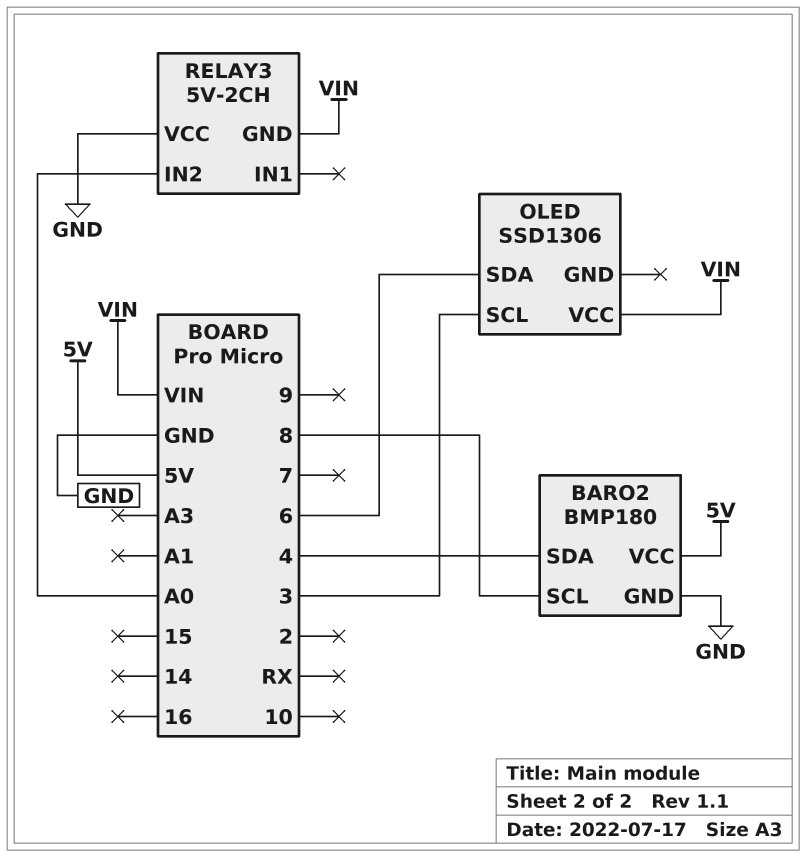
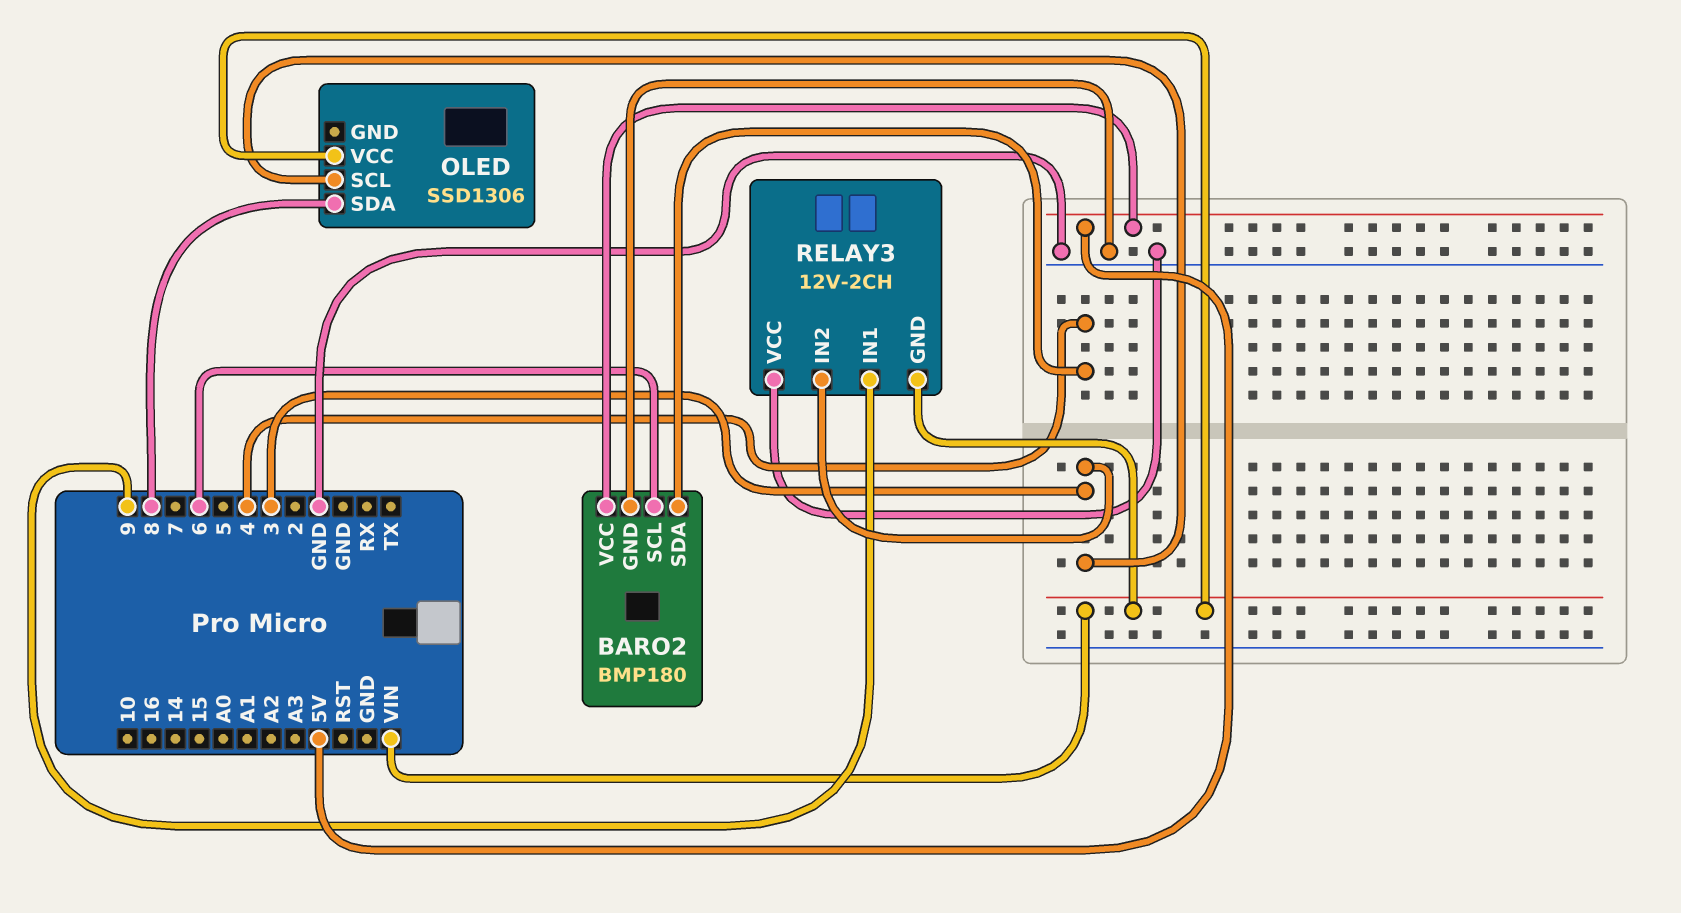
BARO2 pin SCL: 8 -> 6
OLED pin SDA: 6 -> 8
RELAY3: 5V-2CH -> 12V-2CH
RELAY3 pin IN1: none -> 9
RELAY3 pin IN2: A0 -> 3

